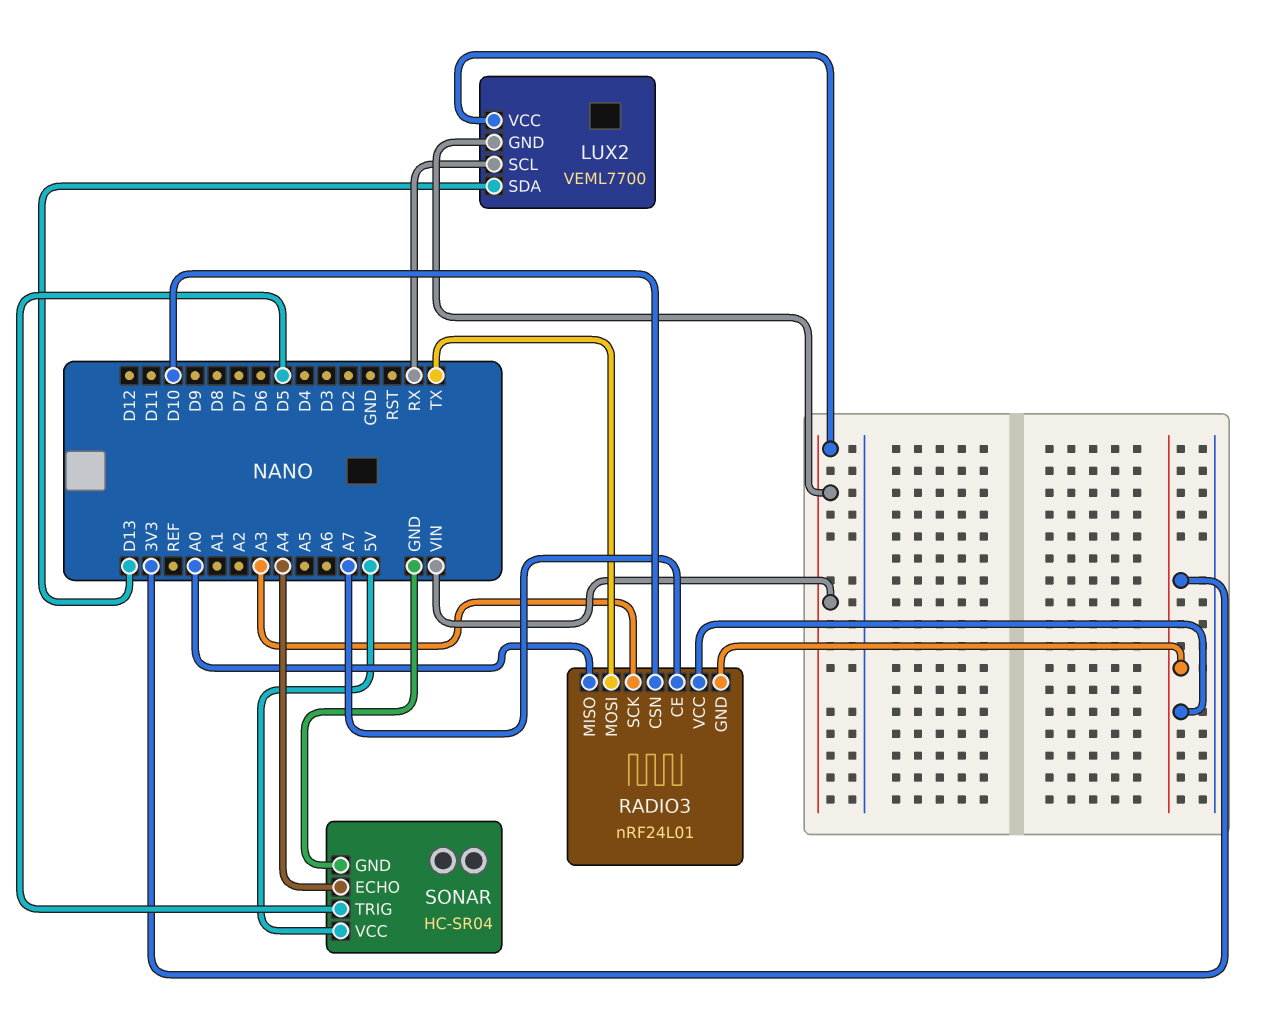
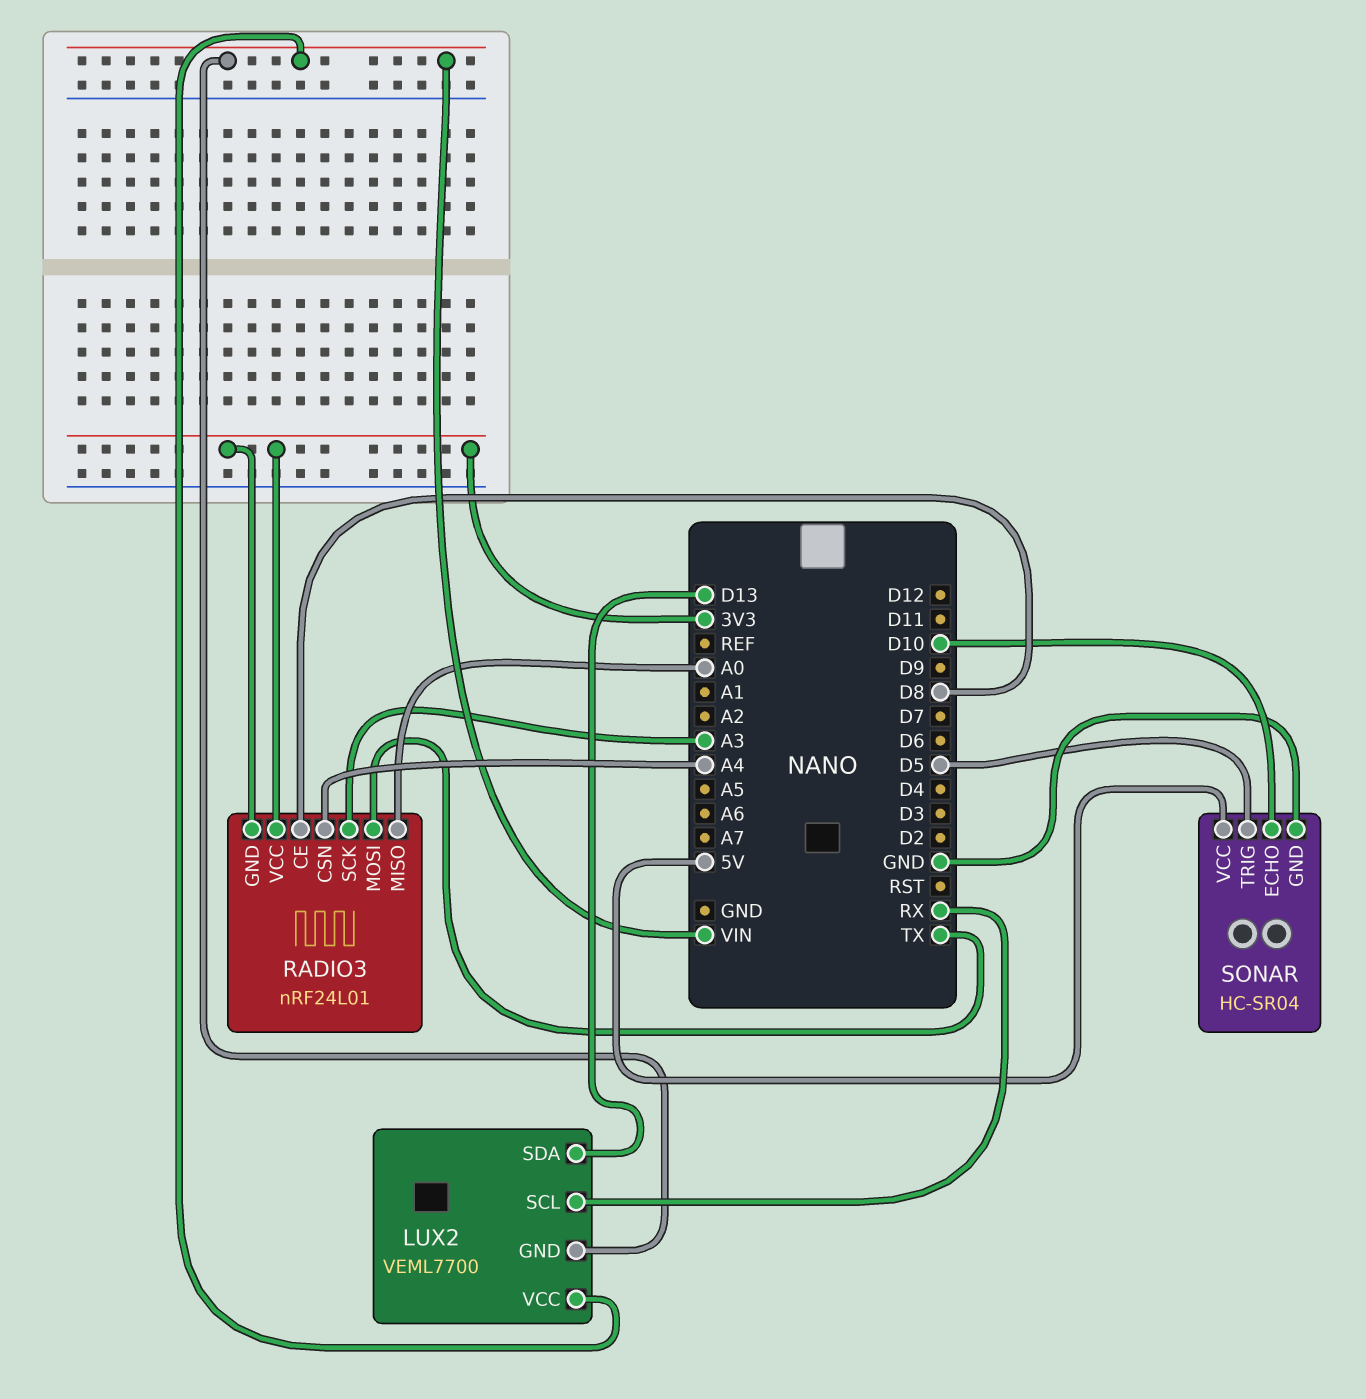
RADIO3 pin CE: A7 -> D8
RADIO3 pin CSN: D10 -> A4
SONAR pin ECHO: A4 -> D10

